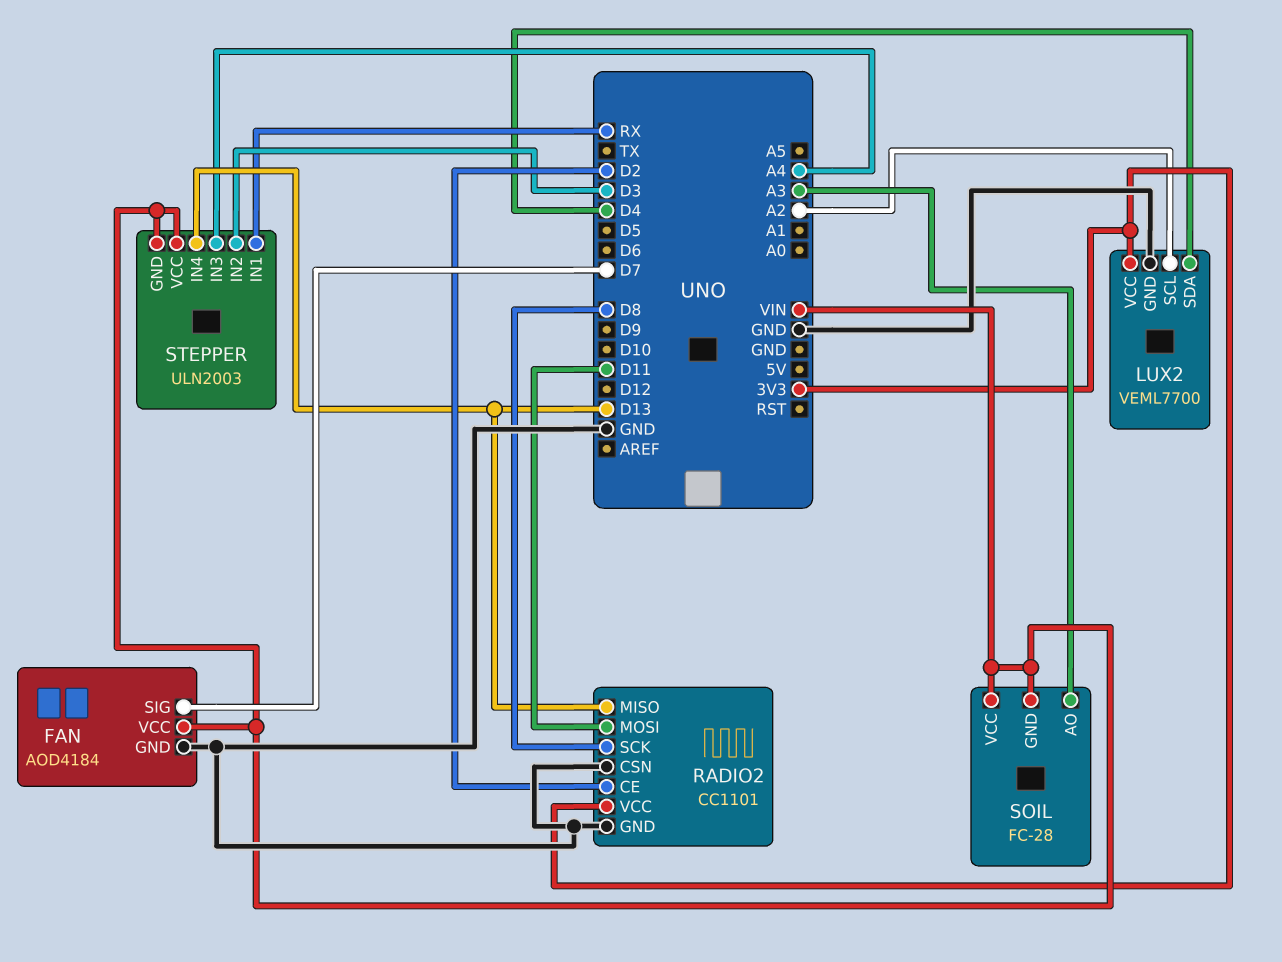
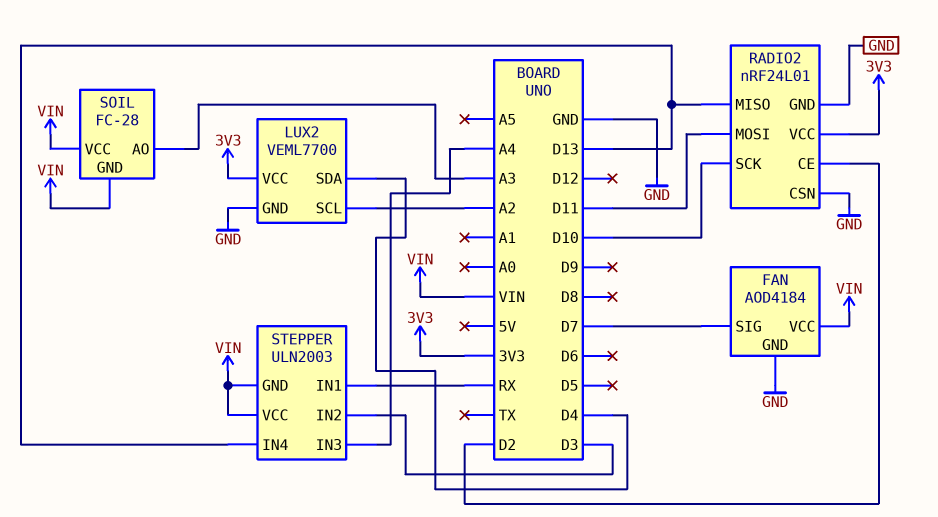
RADIO2: CC1101 -> nRF24L01
RADIO2 pin SCK: D8 -> D10

